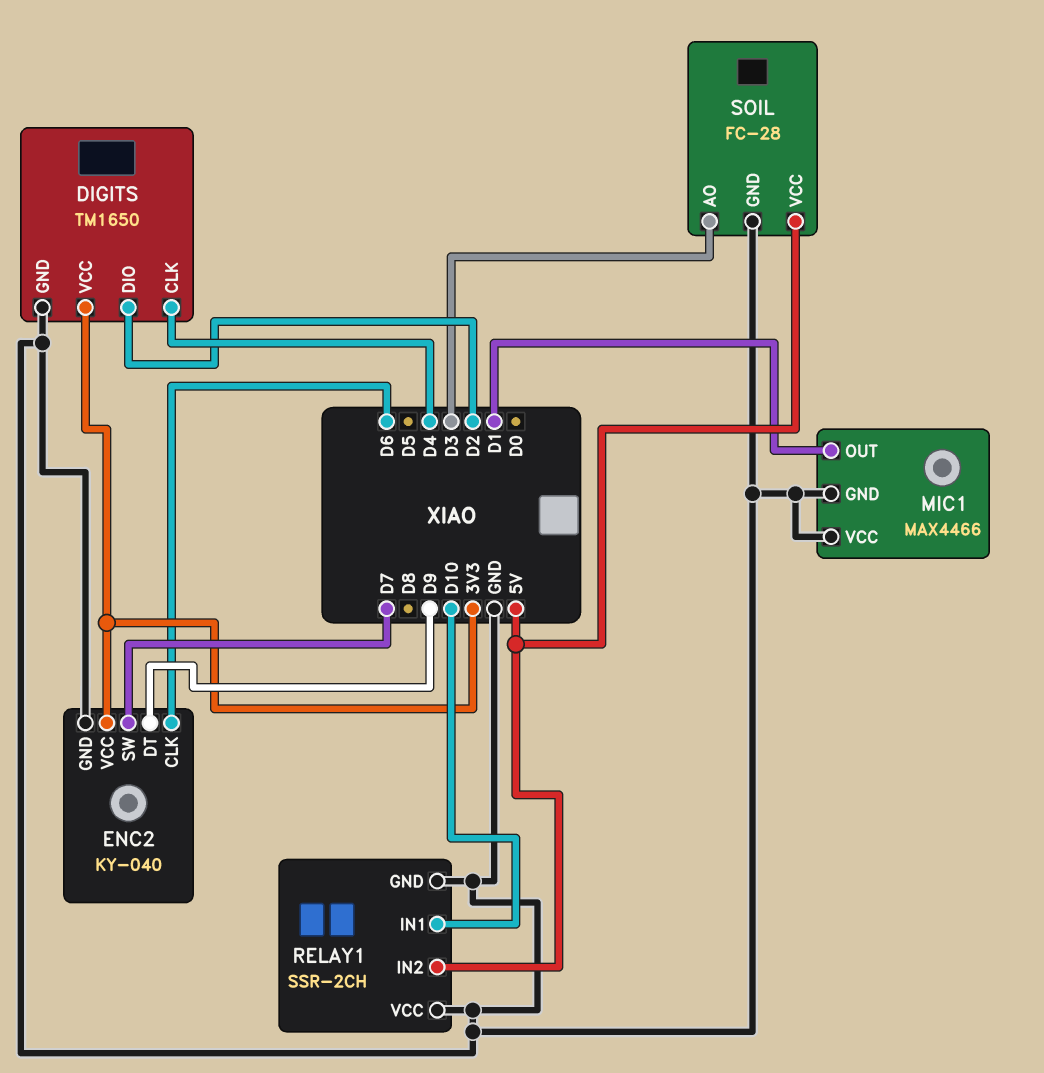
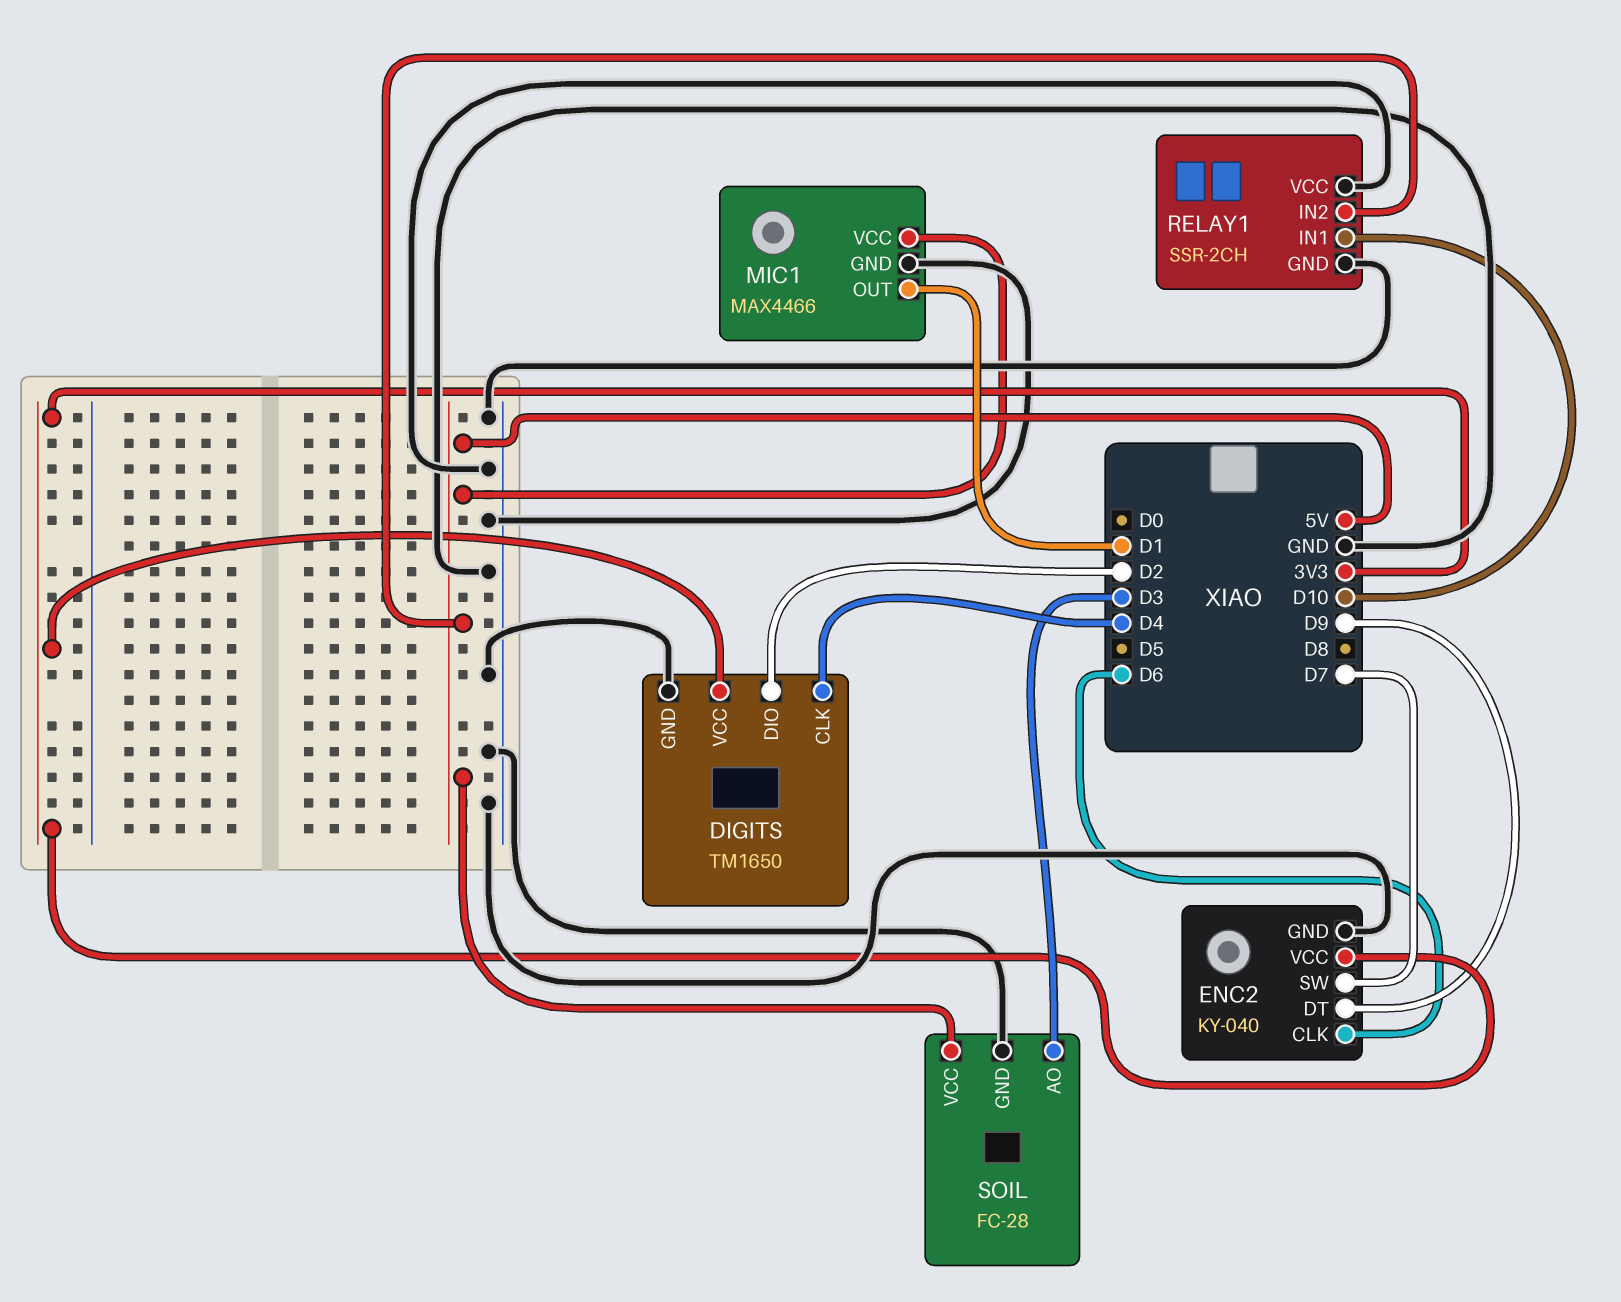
MIC1 pin VCC: GND -> 5V

